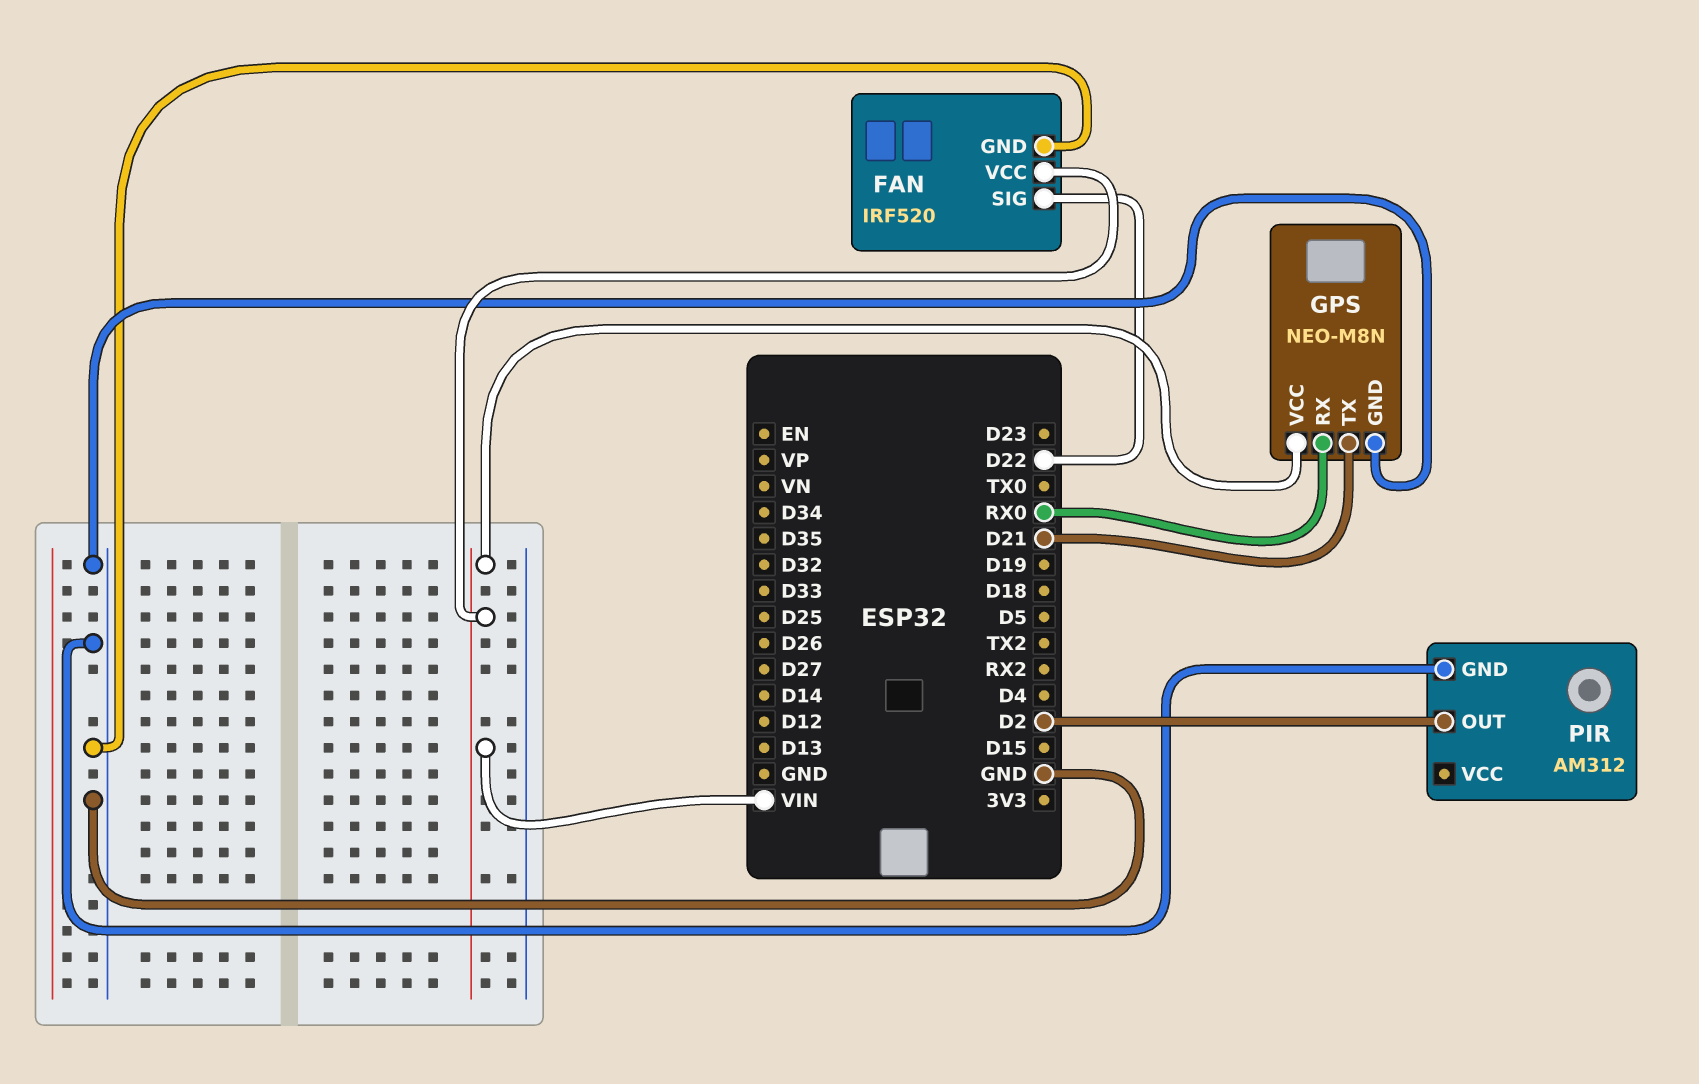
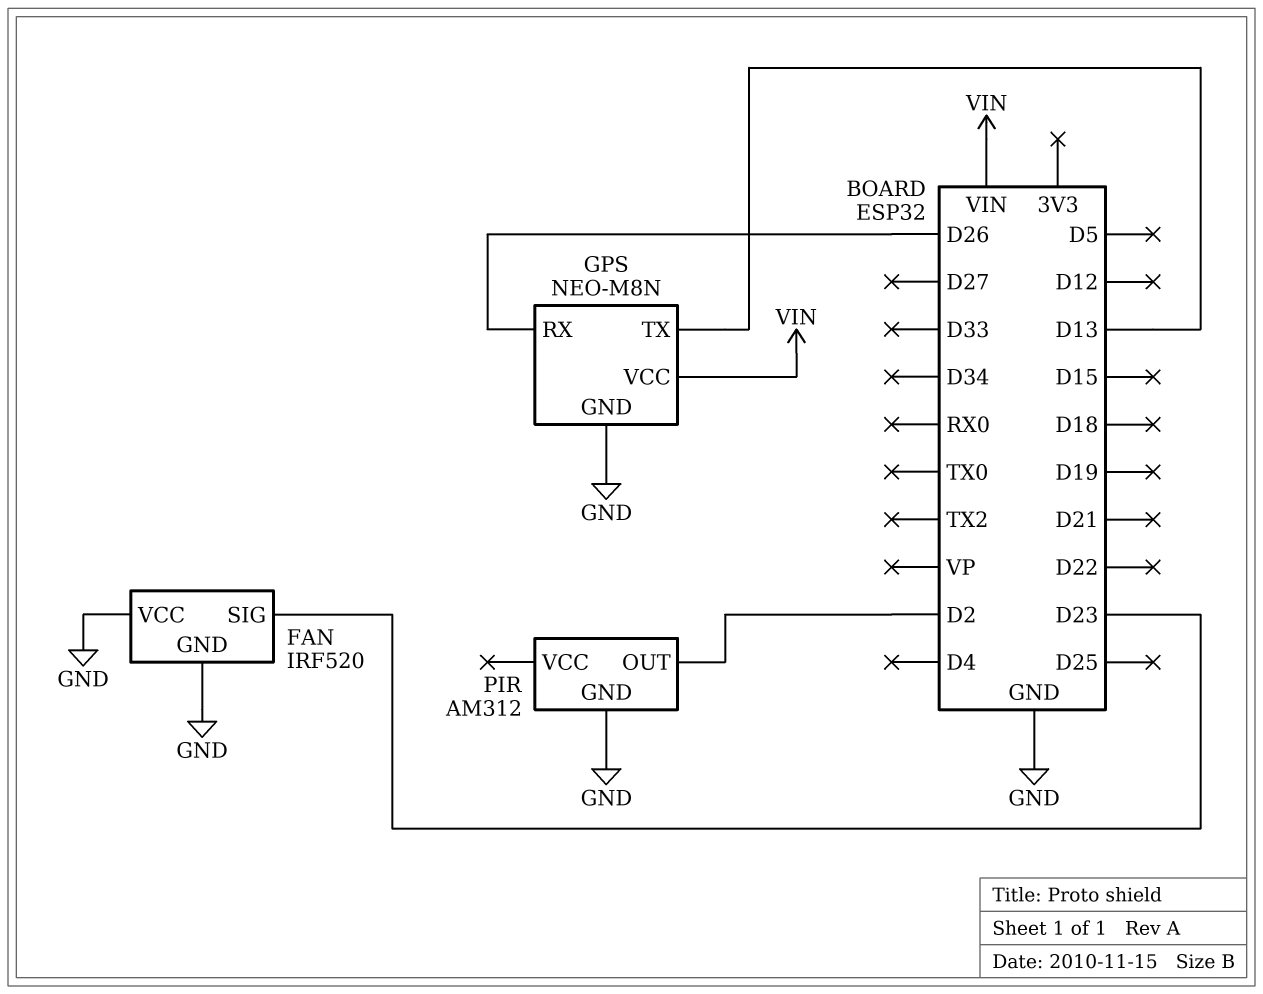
FAN pin SIG: D22 -> D23
FAN pin VCC: VIN -> GND
GPS pin RX: RX0 -> D26
GPS pin TX: D21 -> D13

